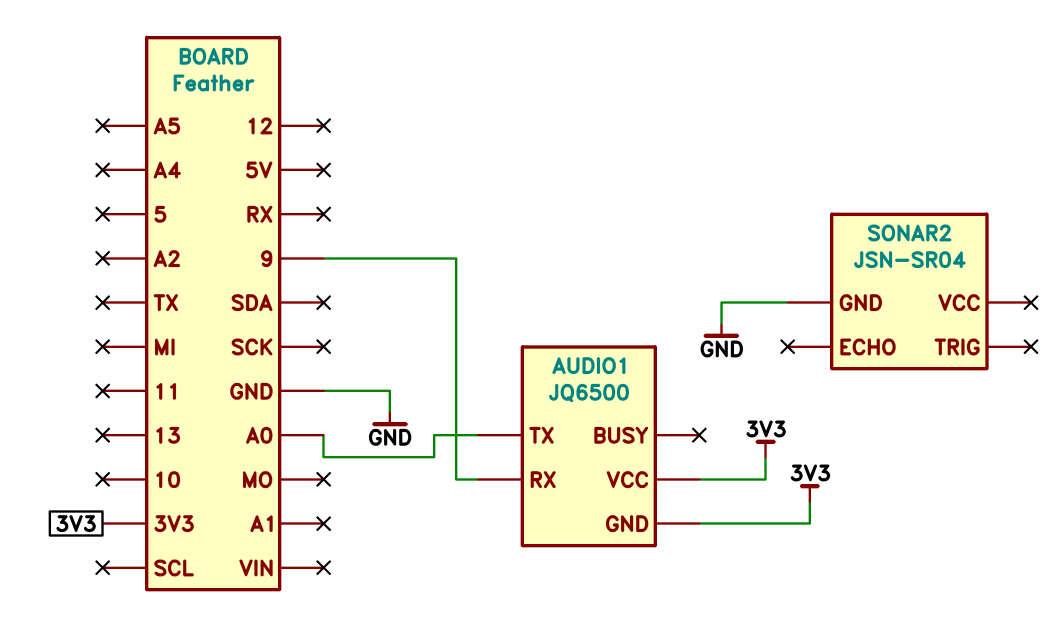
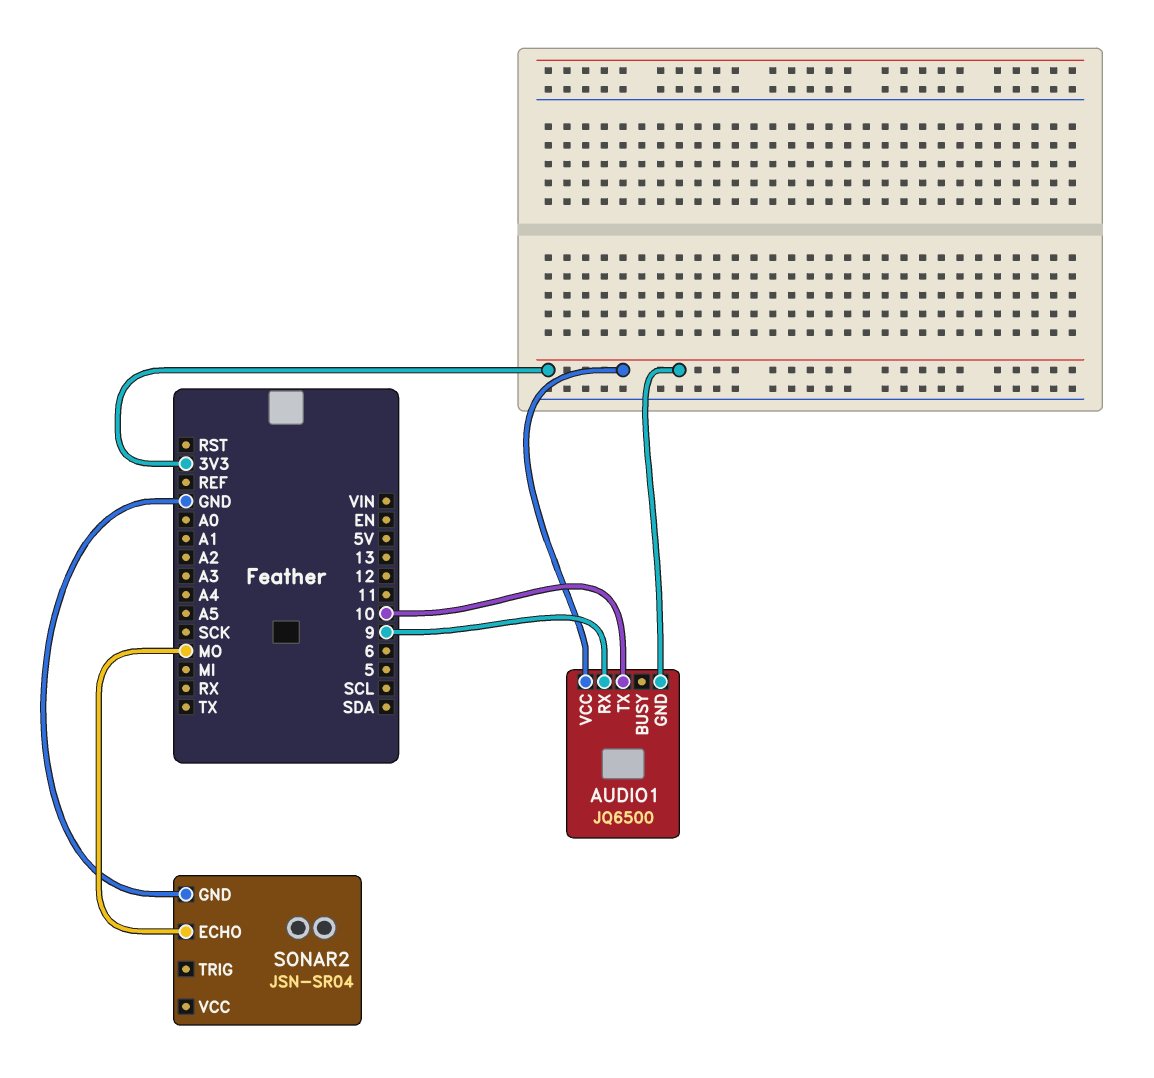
AUDIO1 pin TX: A0 -> 10
SONAR2 pin ECHO: none -> MO

